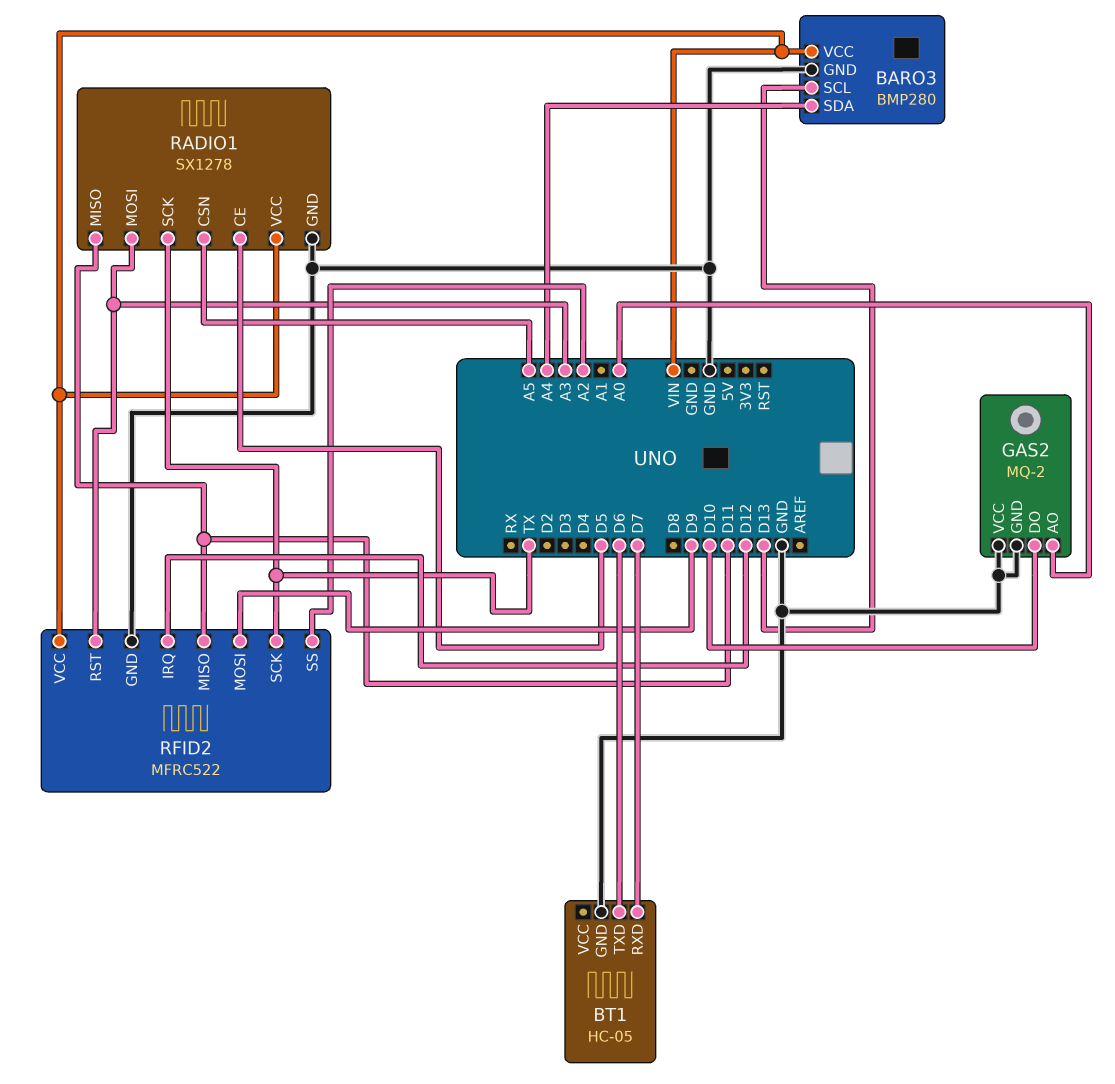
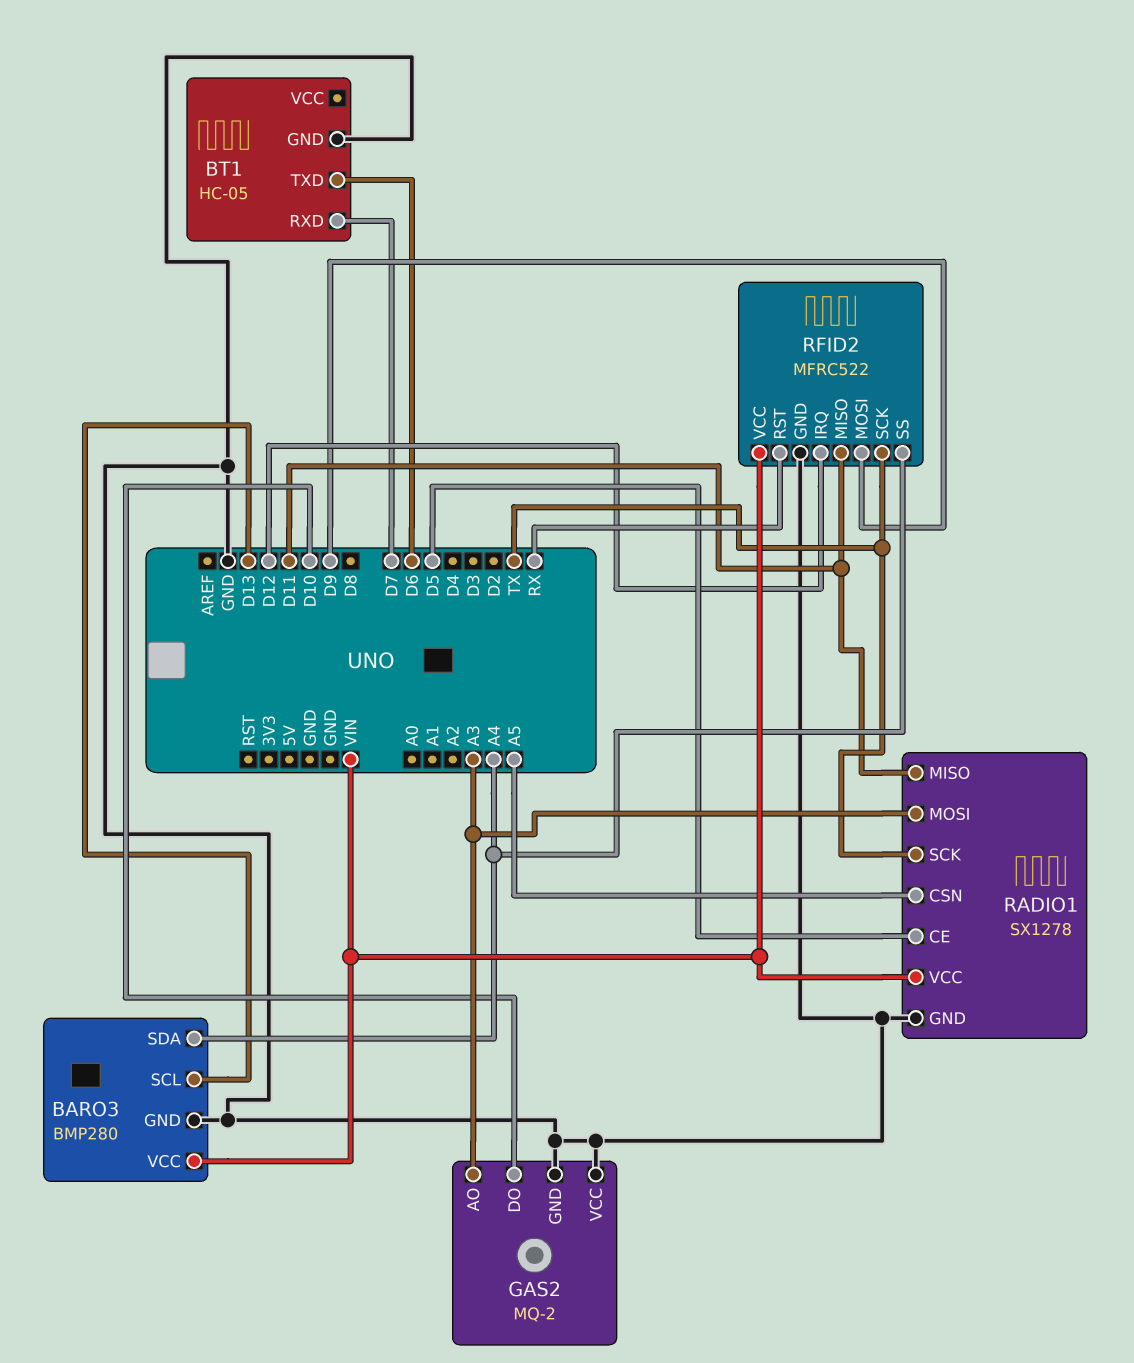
GAS2 pin AO: A0 -> A3
RFID2 pin RST: A3 -> RX
RFID2 pin SS: A2 -> A4

